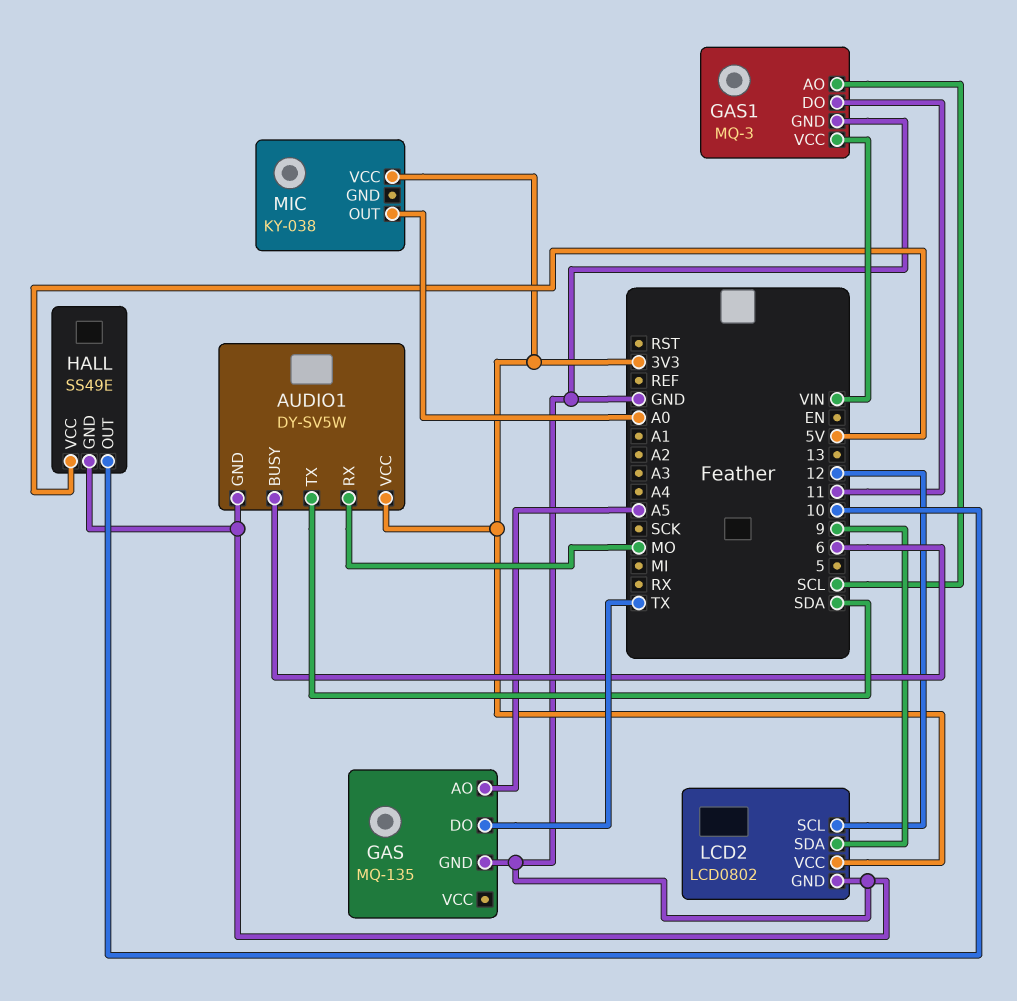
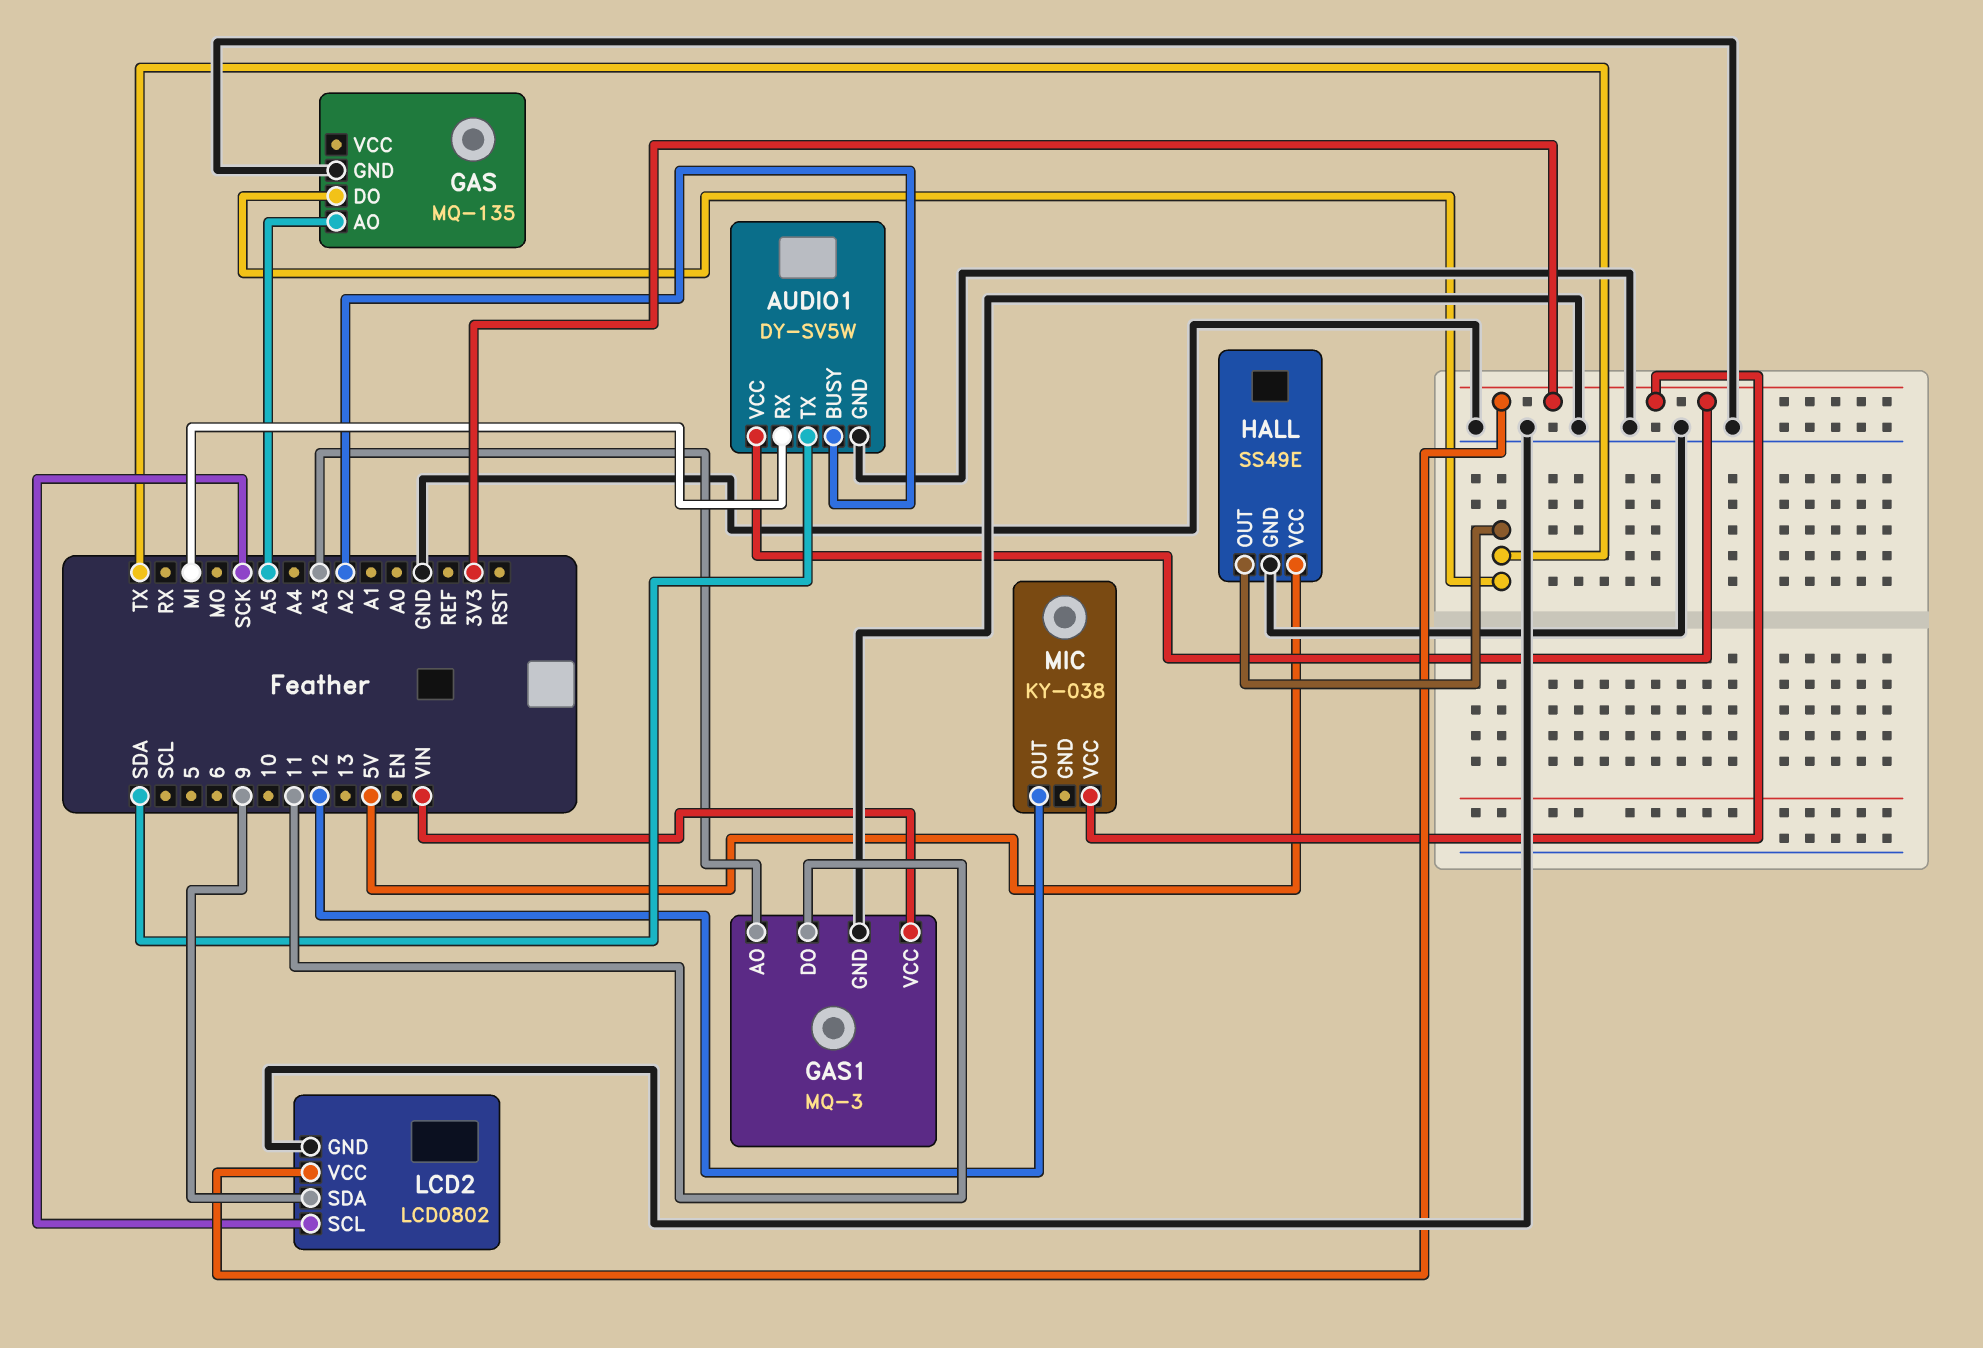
AUDIO1 pin BUSY: 6 -> A2
AUDIO1 pin RX: MO -> MI
GAS1 pin AO: SCL -> A3
HALL pin OUT: 10 -> TX
LCD2 pin SCL: 12 -> SCK
MIC pin OUT: A0 -> 12

